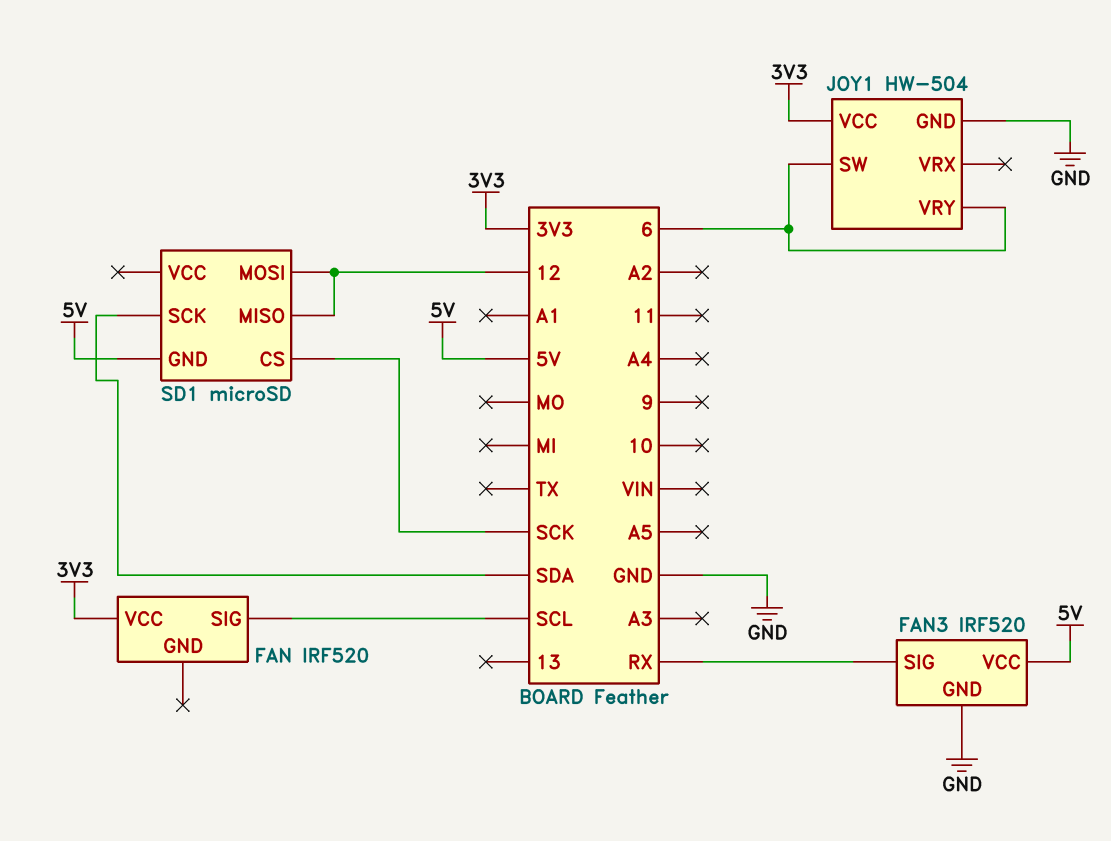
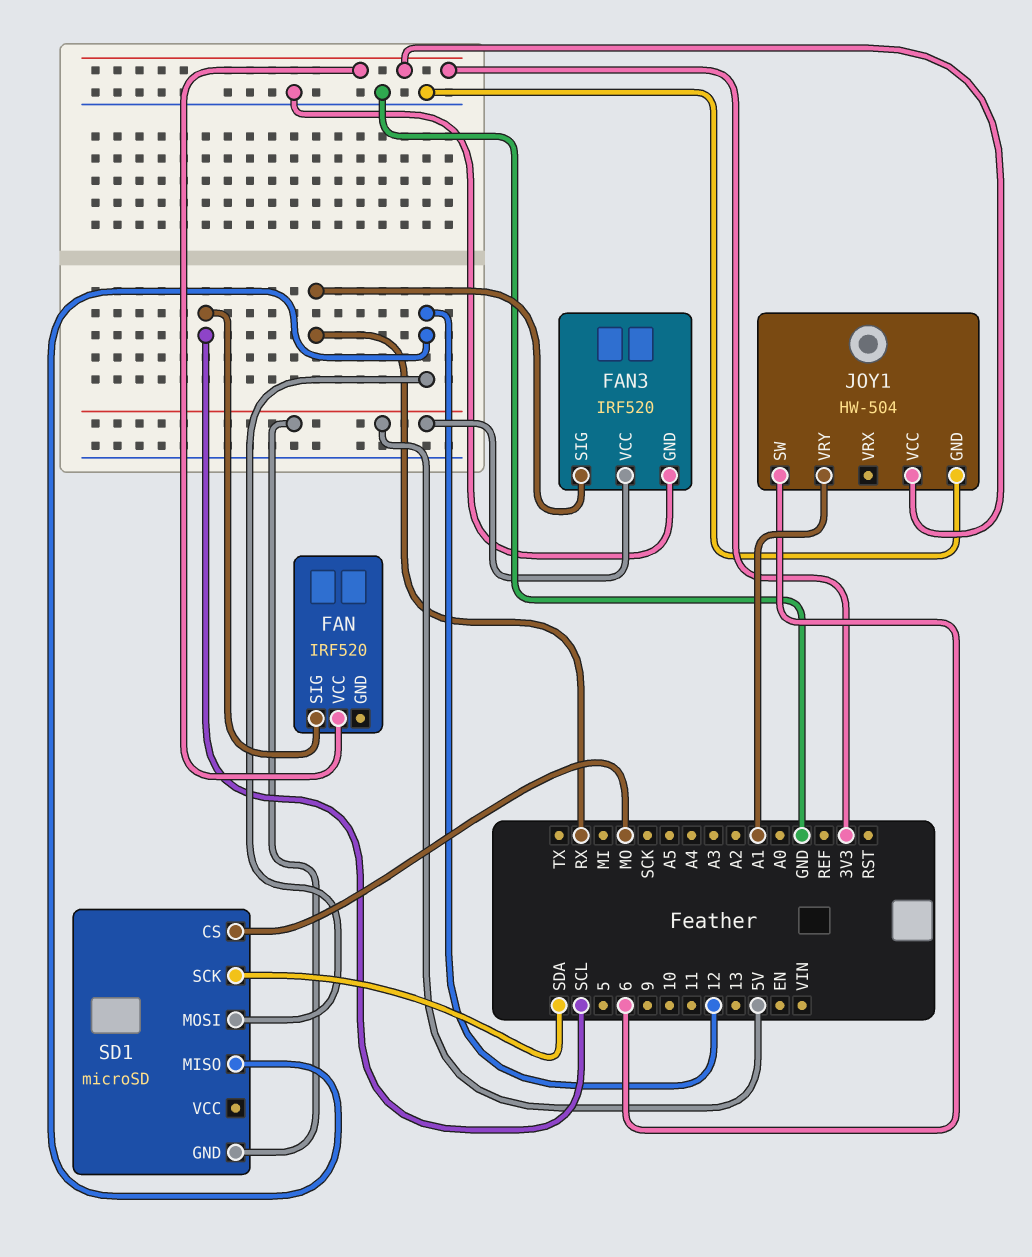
JOY1 pin VRY: 6 -> A1
SD1 pin CS: SCK -> MO

